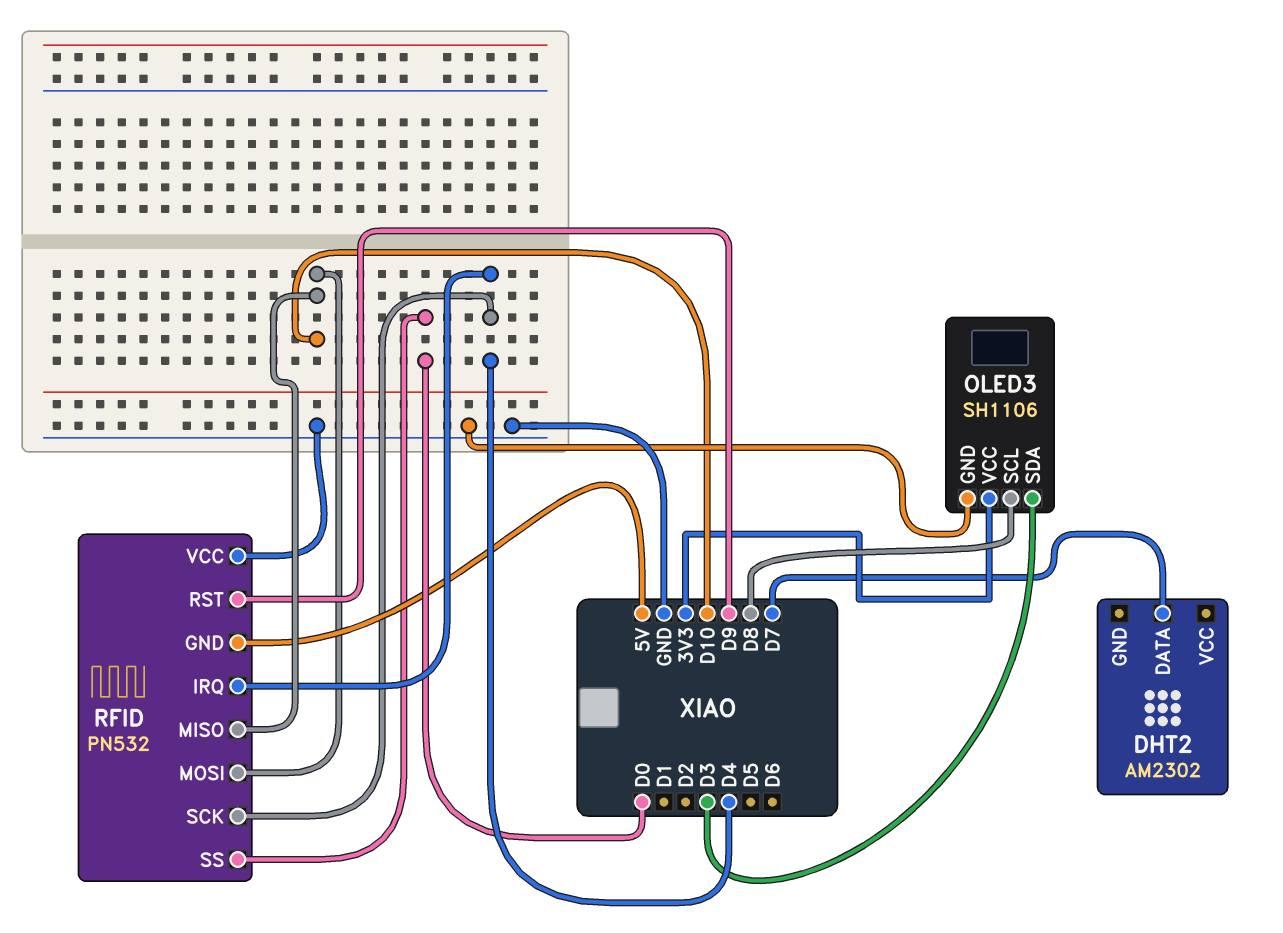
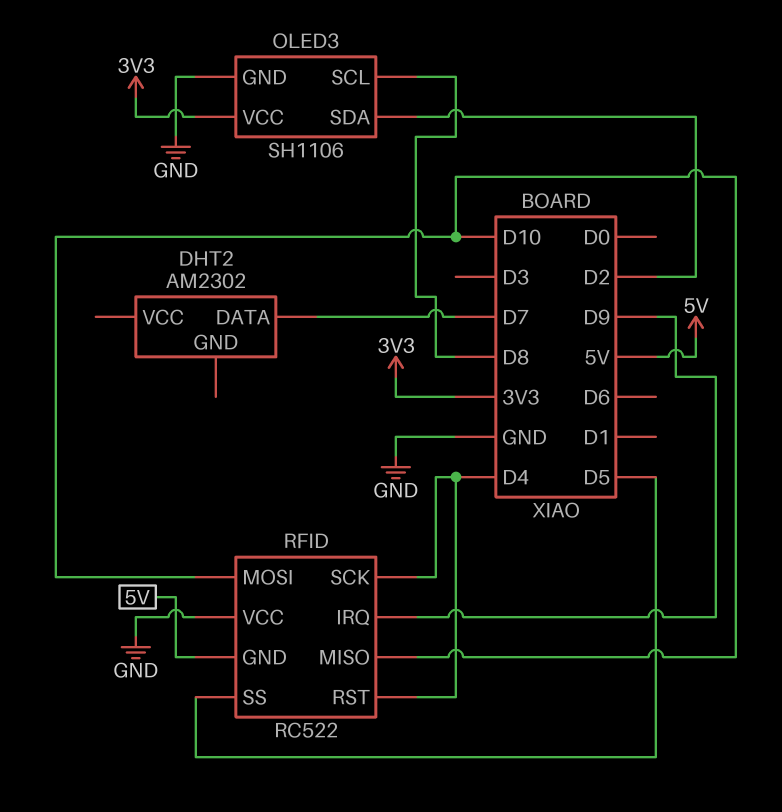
OLED3 pin SDA: D3 -> D2
RFID: PN532 -> RC522
RFID pin IRQ: D4 -> D9
RFID pin RST: D9 -> D4
RFID pin SS: D0 -> D5

